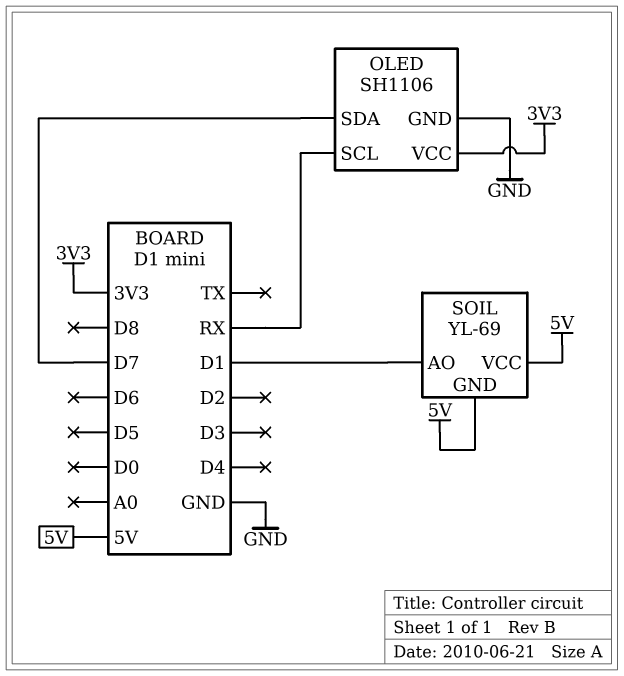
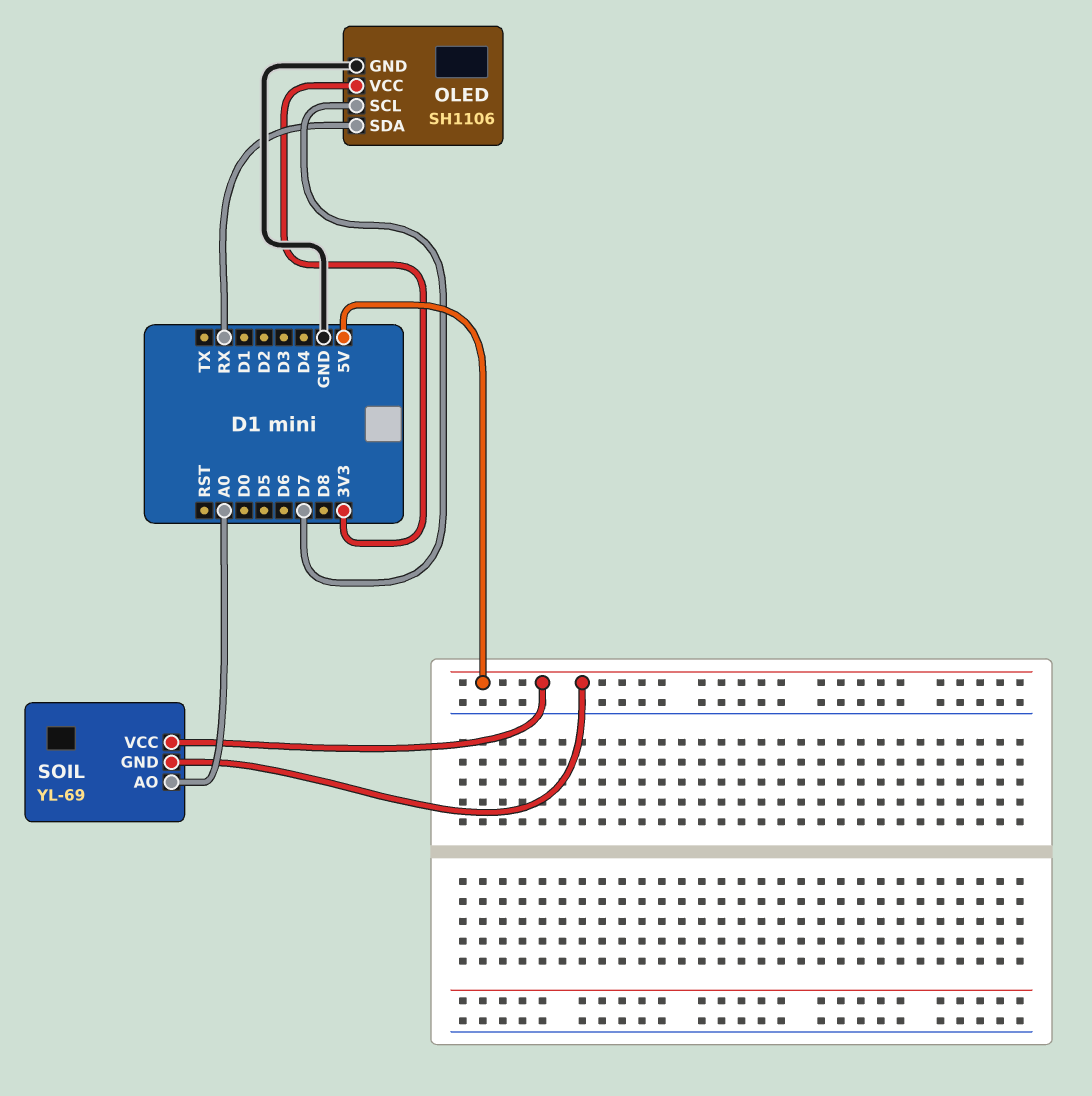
OLED pin SCL: RX -> D7
OLED pin SDA: D7 -> RX
SOIL pin AO: D1 -> A0

